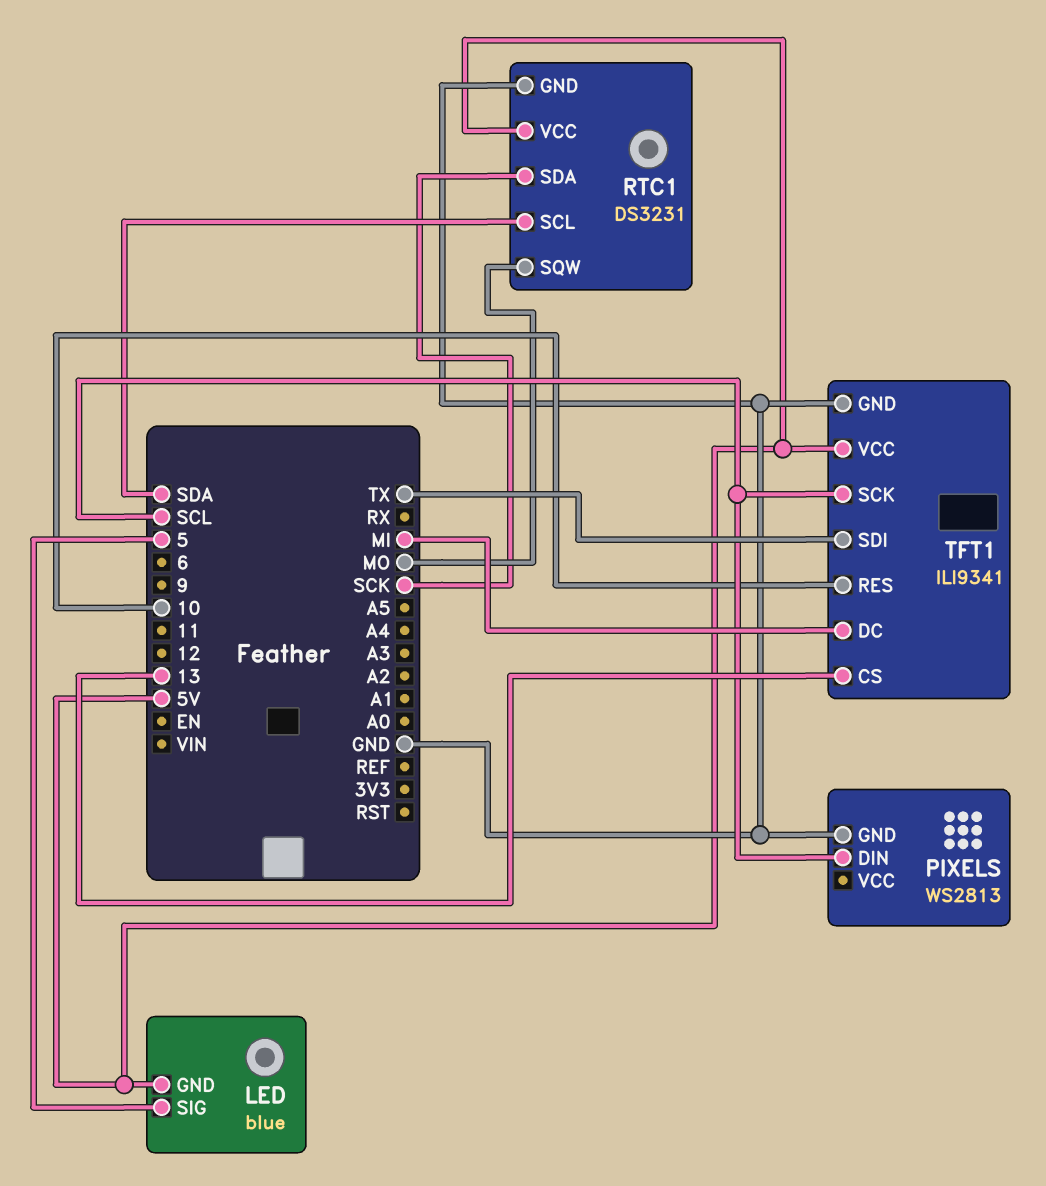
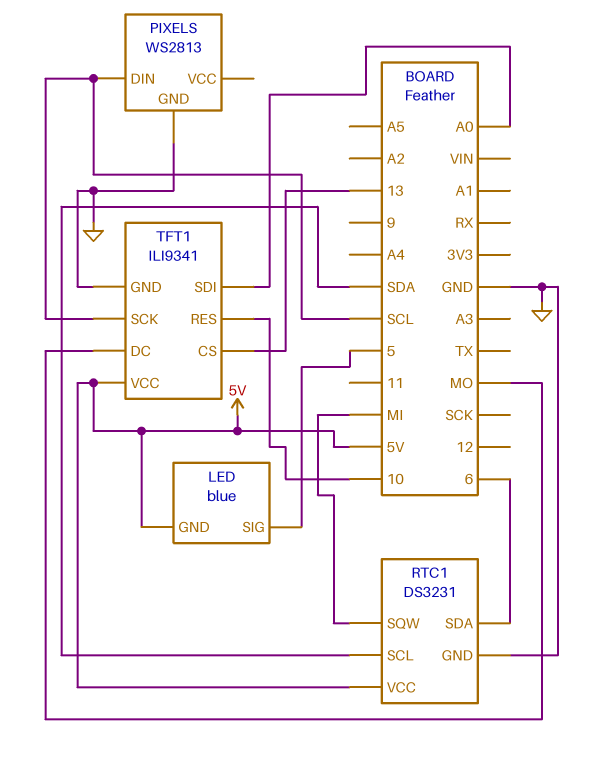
RTC1 pin SDA: SCK -> 6
RTC1 pin SQW: MO -> MI
TFT1 pin DC: MI -> MO
TFT1 pin SDI: TX -> A0

